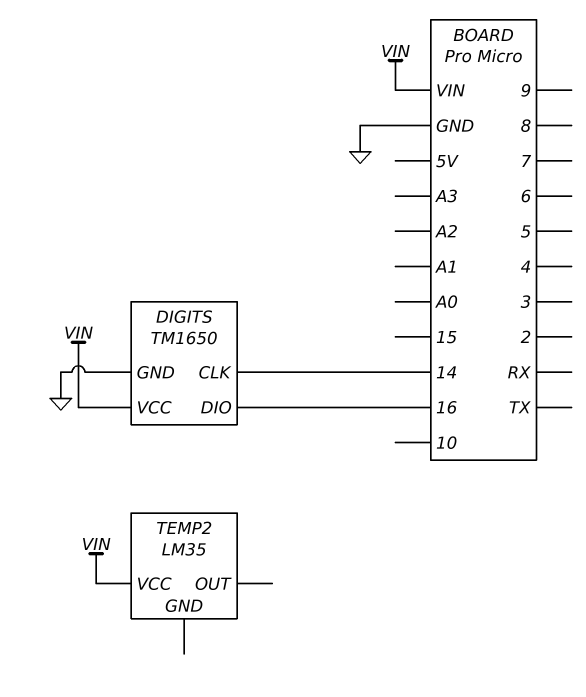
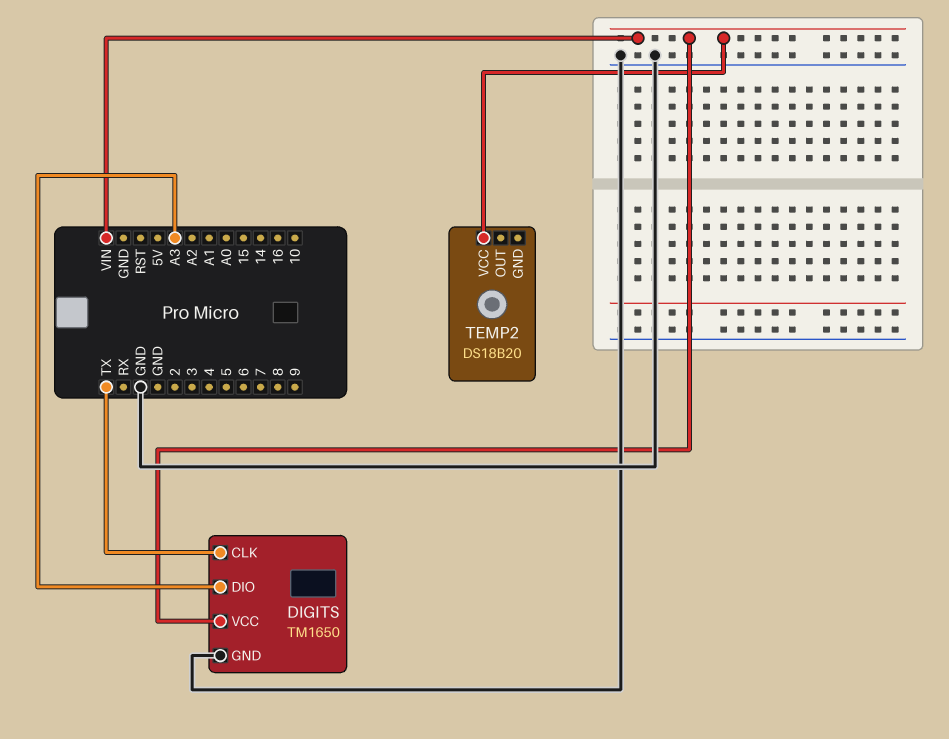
DIGITS pin CLK: 14 -> TX
DIGITS pin DIO: 16 -> A3
TEMP2: LM35 -> DS18B20

